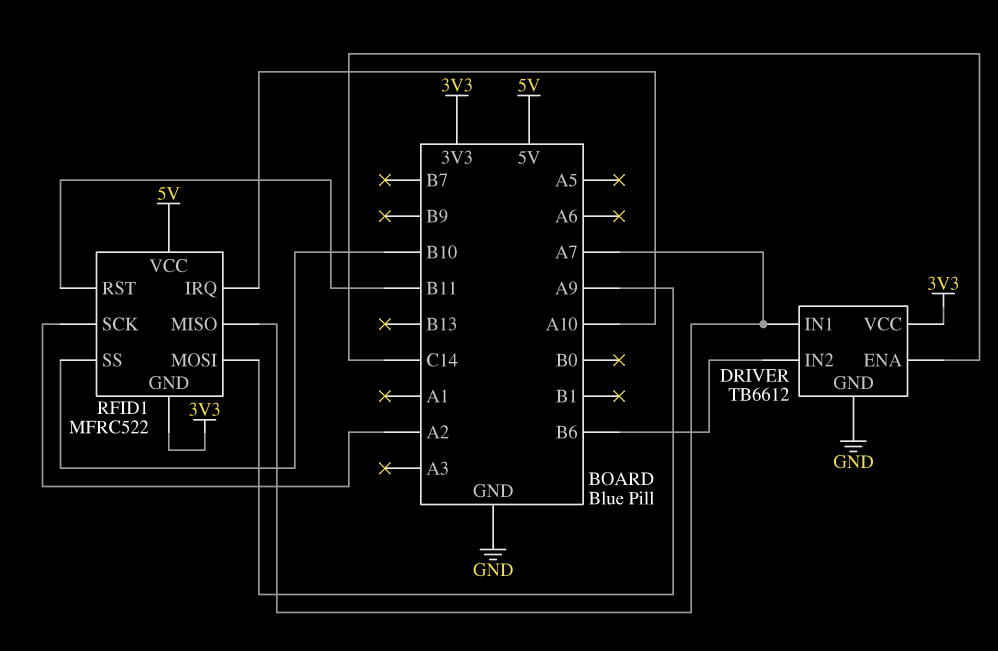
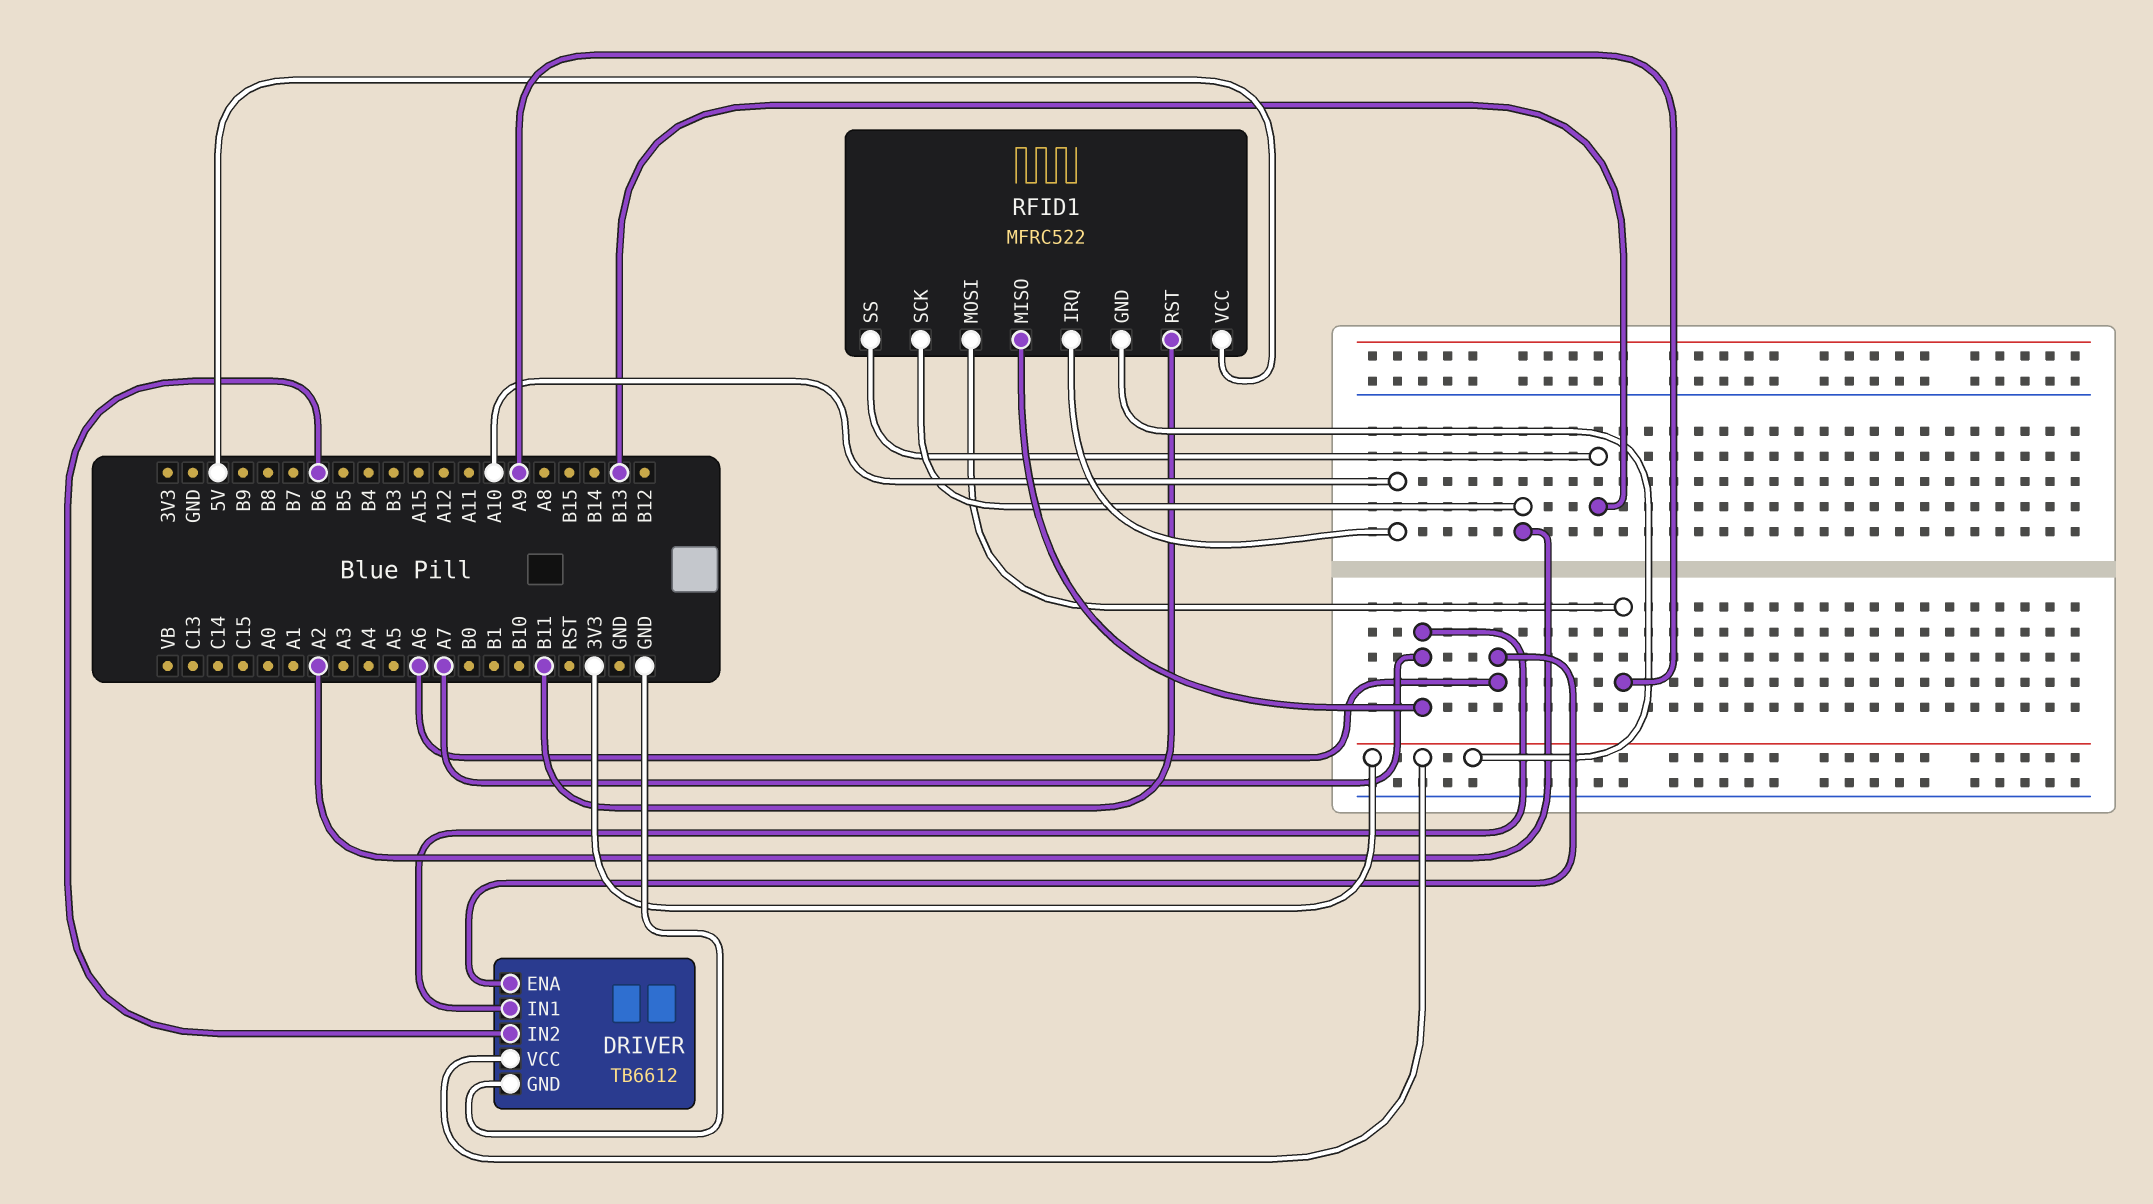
DRIVER pin ENA: C14 -> A6
RFID1 pin SS: B10 -> B13

